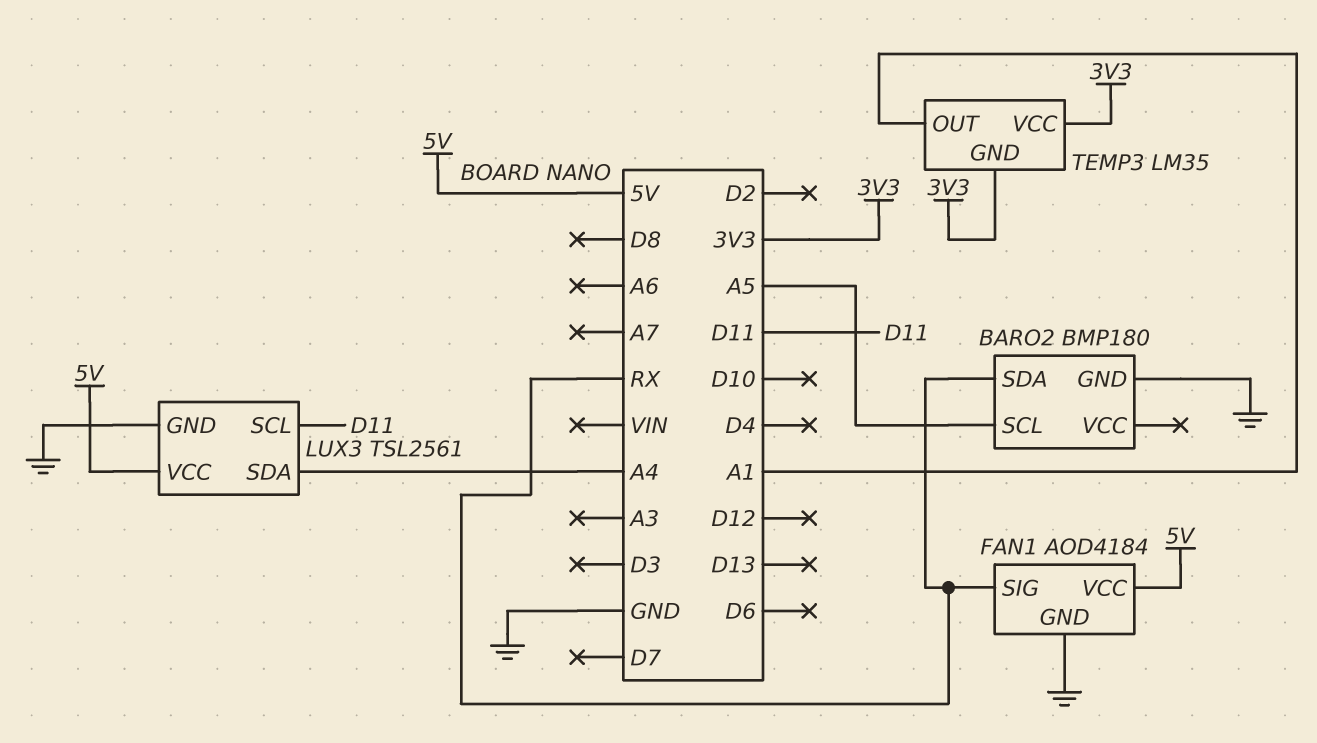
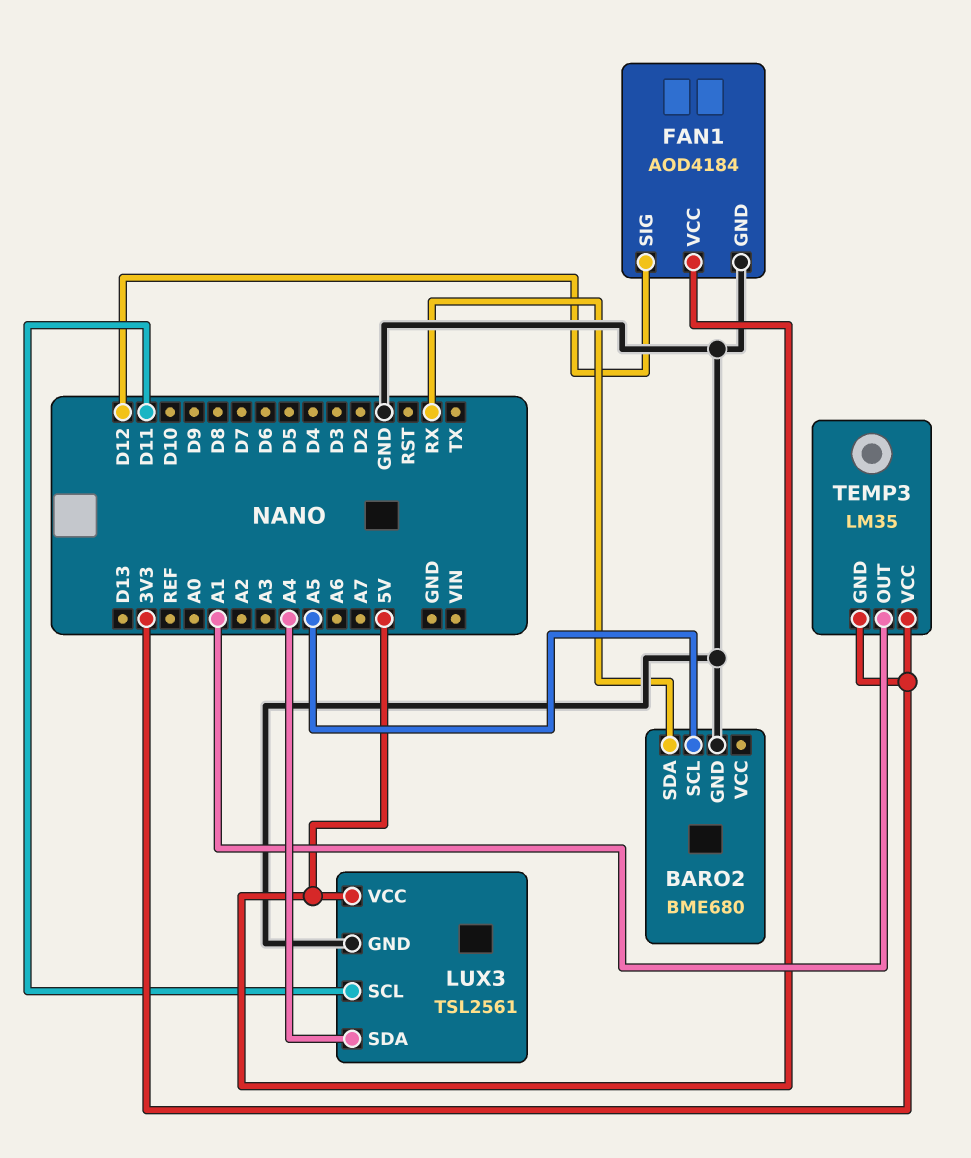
BARO2: BMP180 -> BME680
FAN1 pin SIG: RX -> D12

